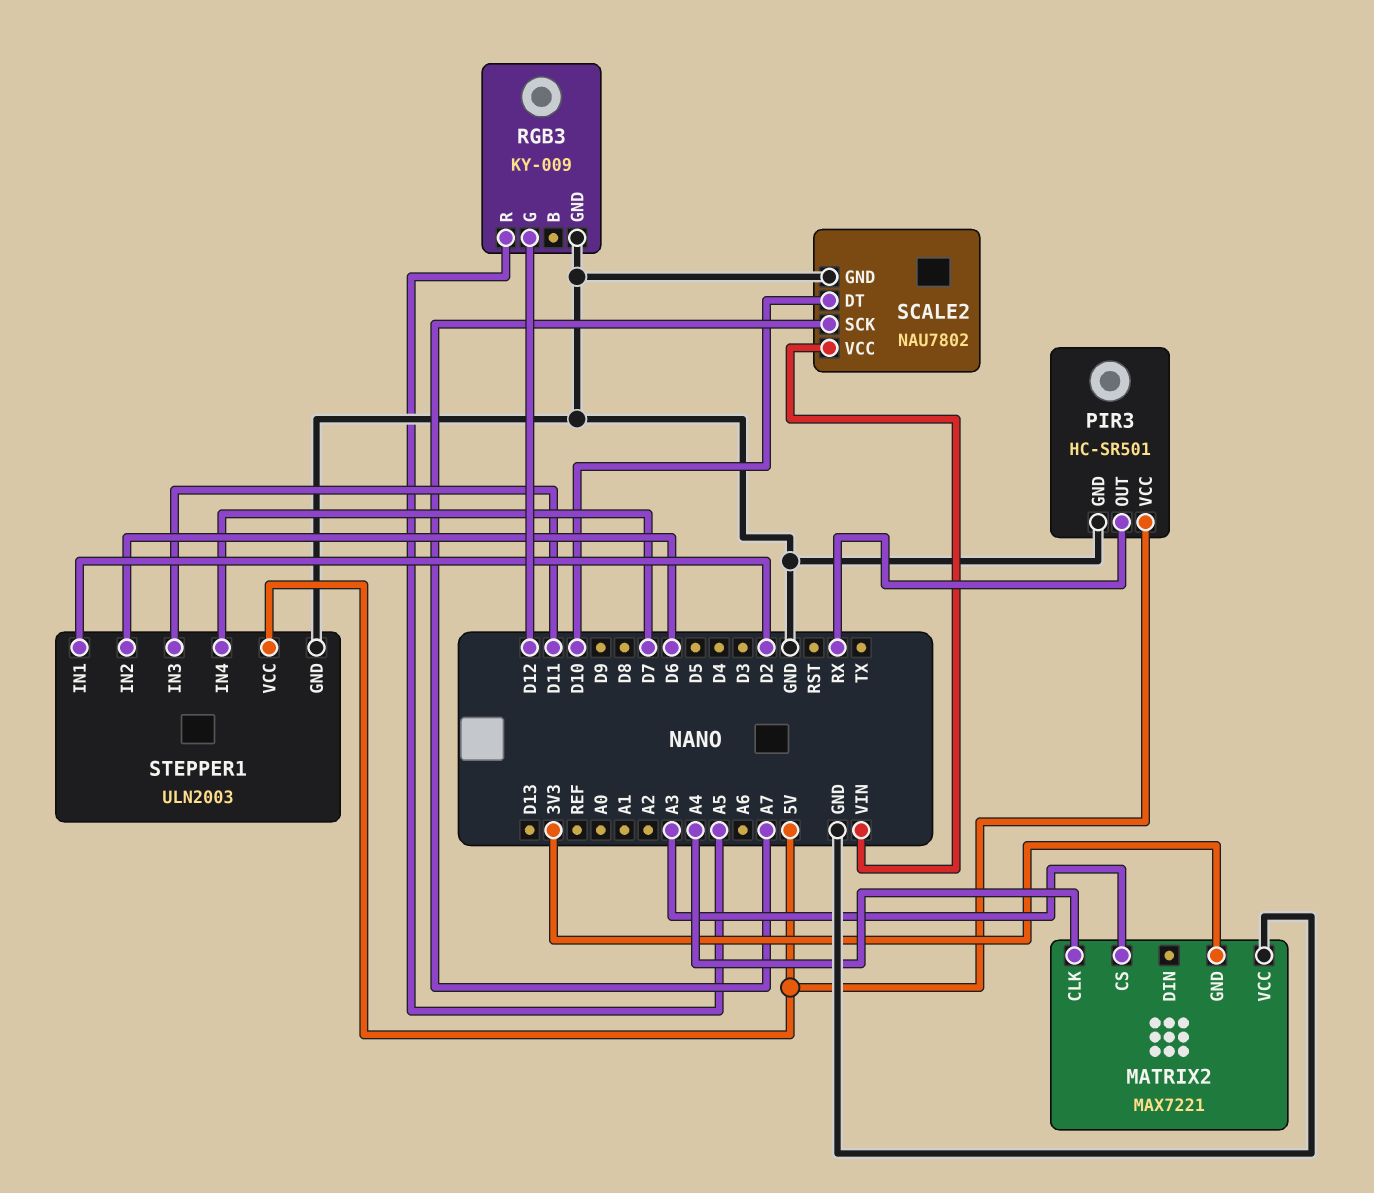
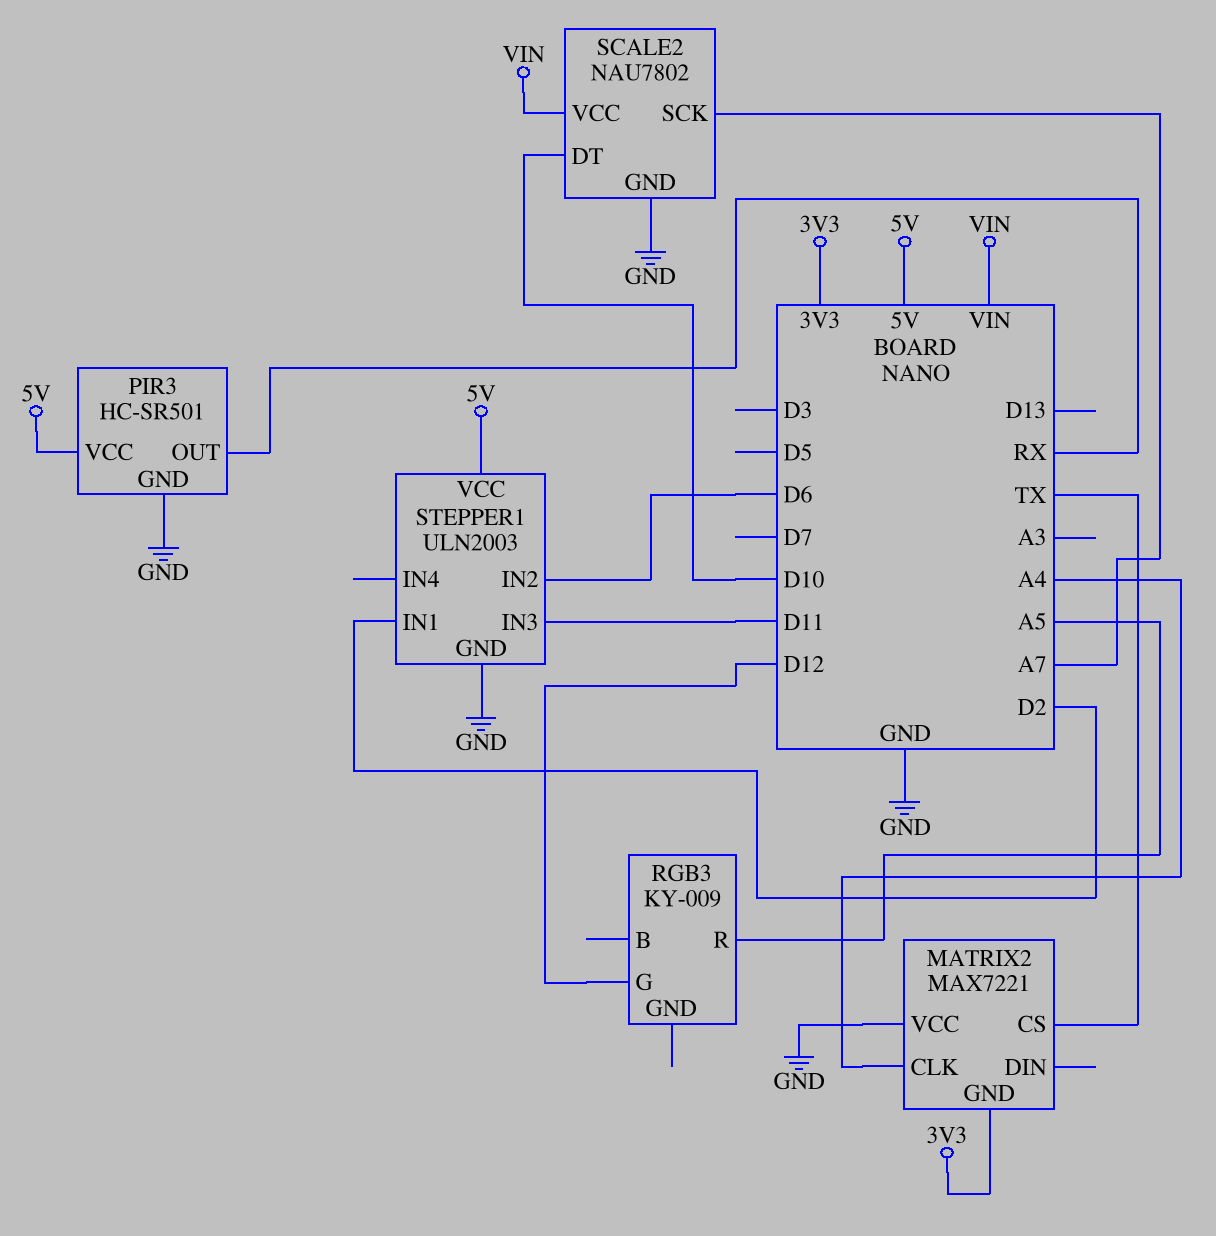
MATRIX2 pin CS: A3 -> TX
RGB3 pin GND: GND -> none
STEPPER1 pin IN4: D7 -> none

